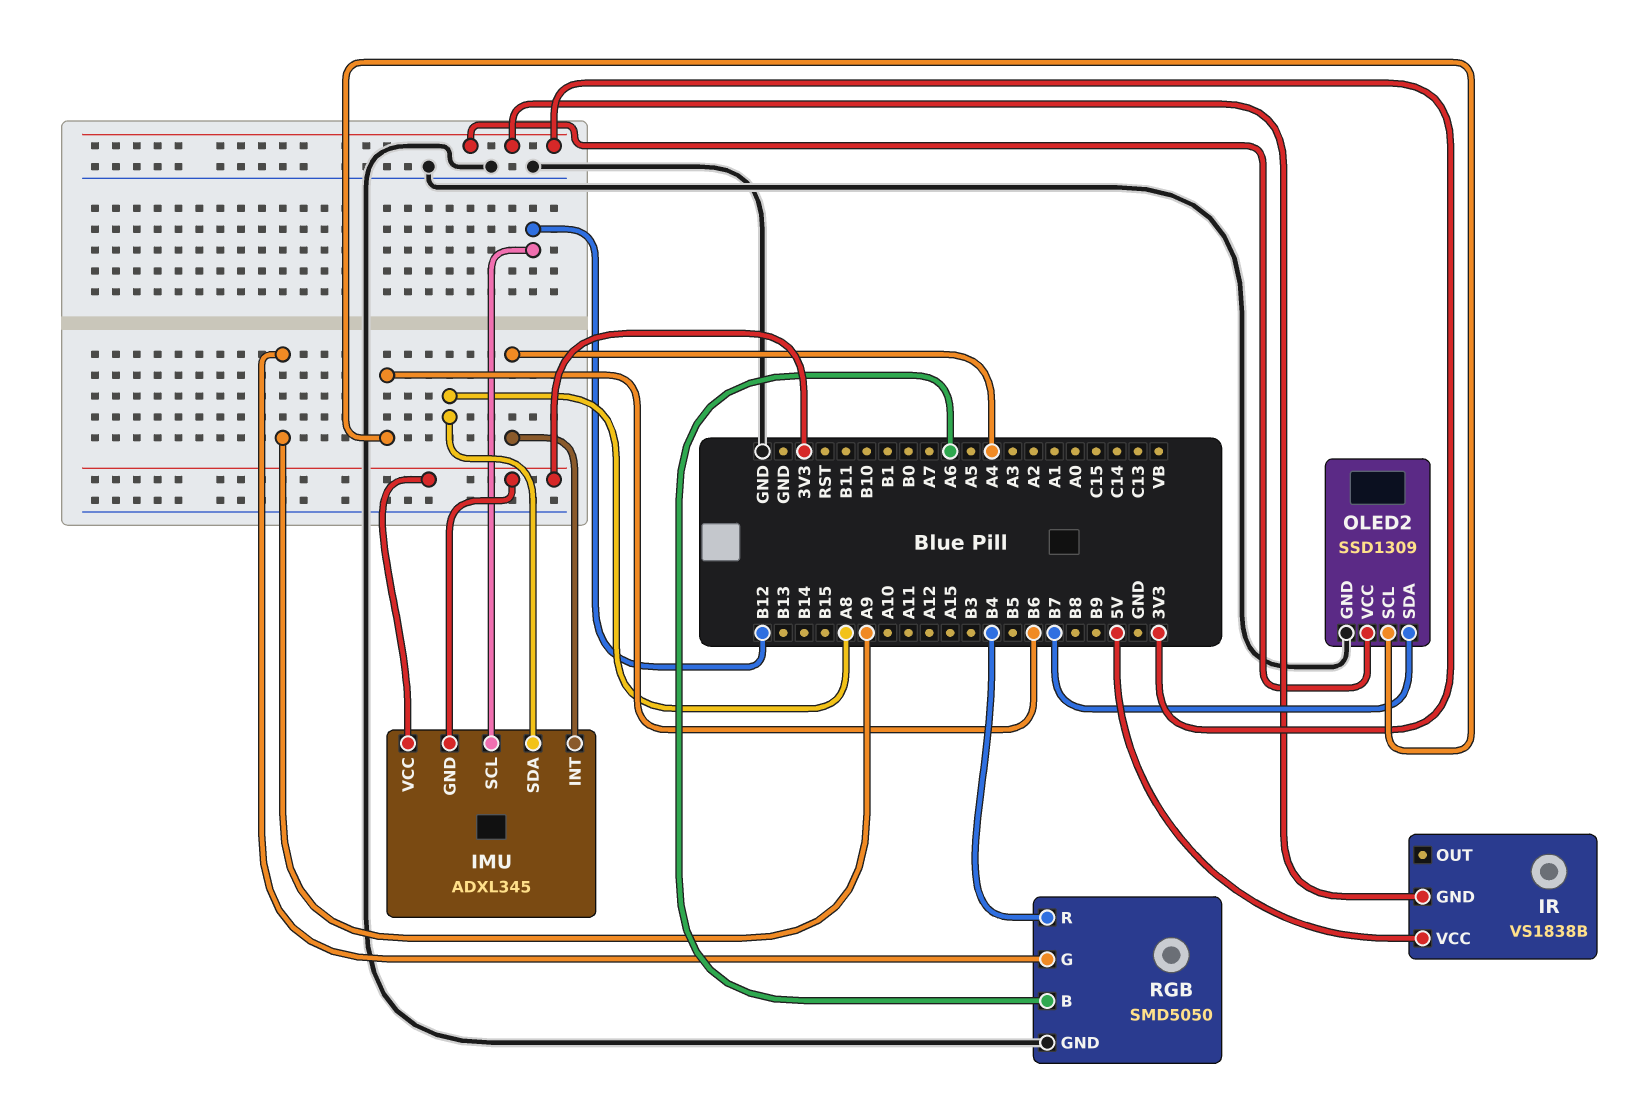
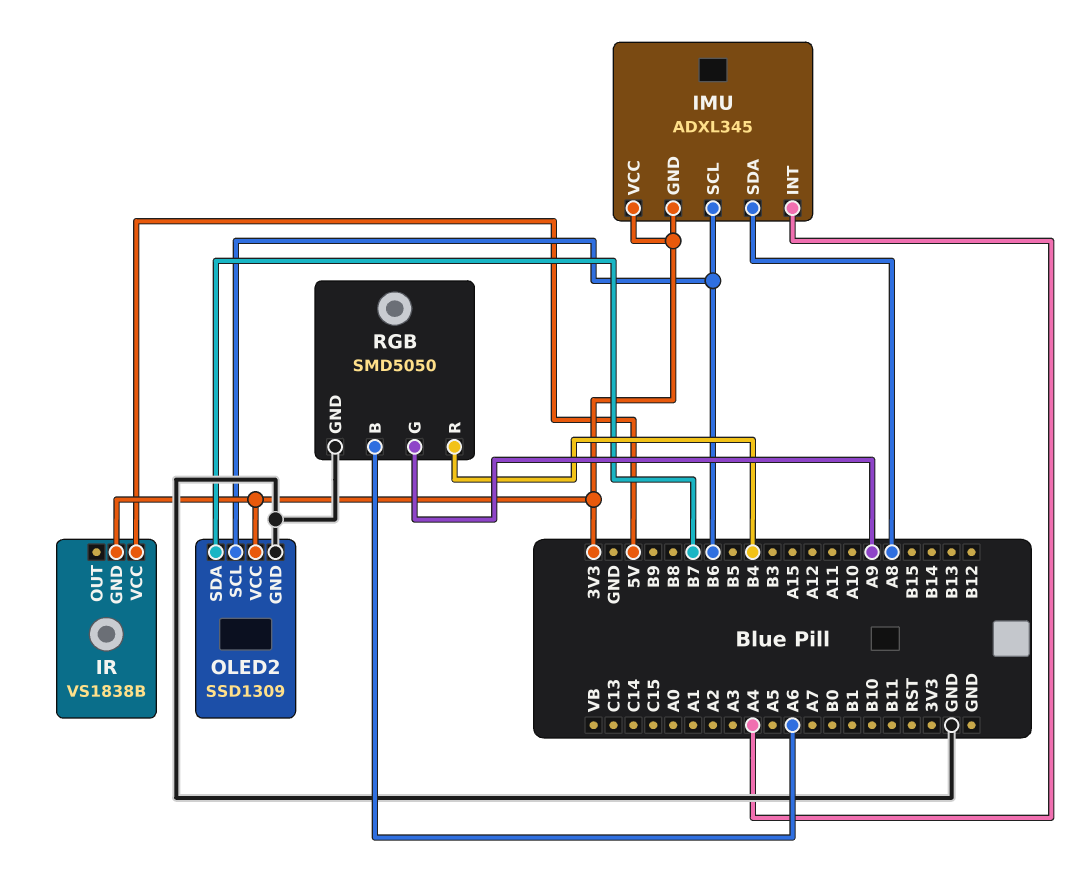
IMU pin SCL: B12 -> B6

